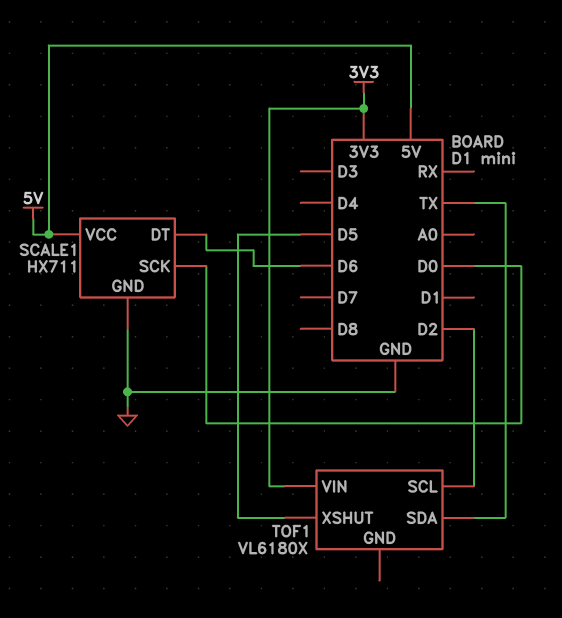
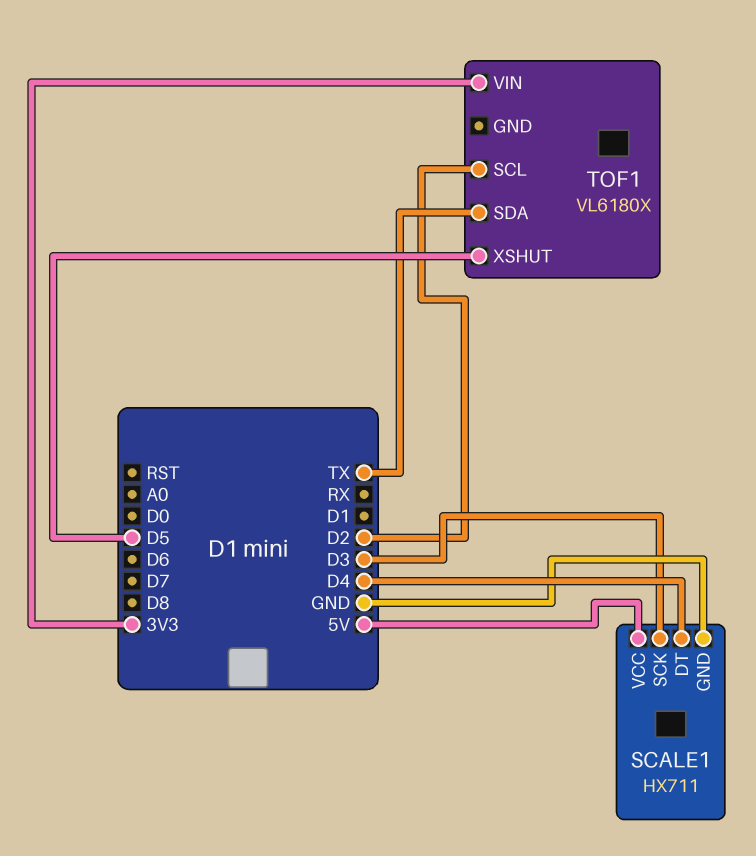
SCALE1 pin DT: D6 -> D4
SCALE1 pin SCK: D0 -> D3

